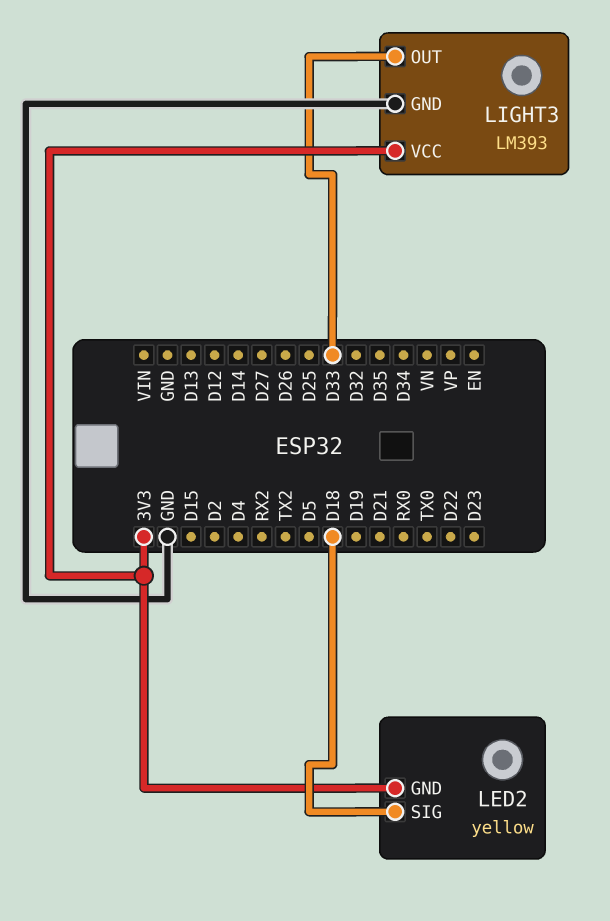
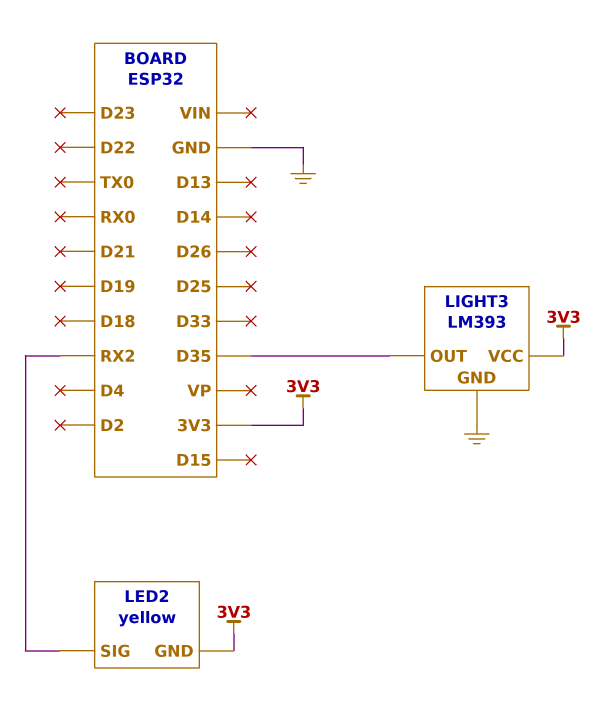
LED2 pin SIG: D18 -> RX2
LIGHT3 pin OUT: D33 -> D35

